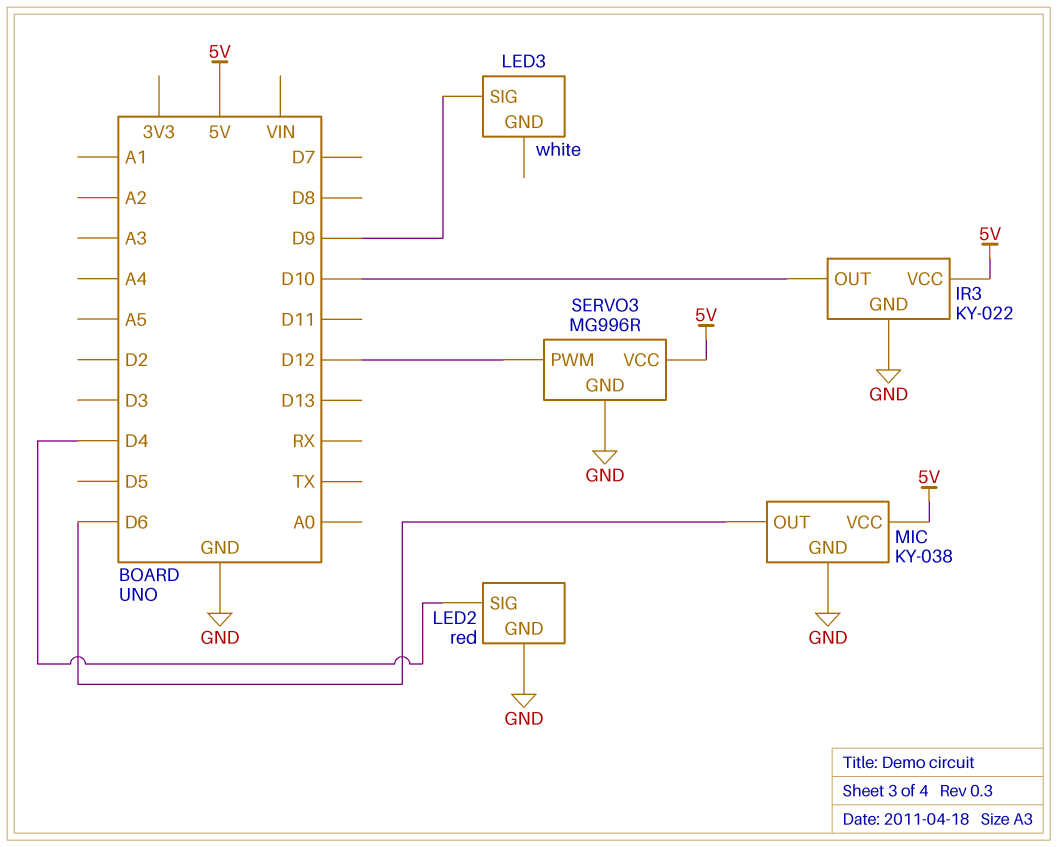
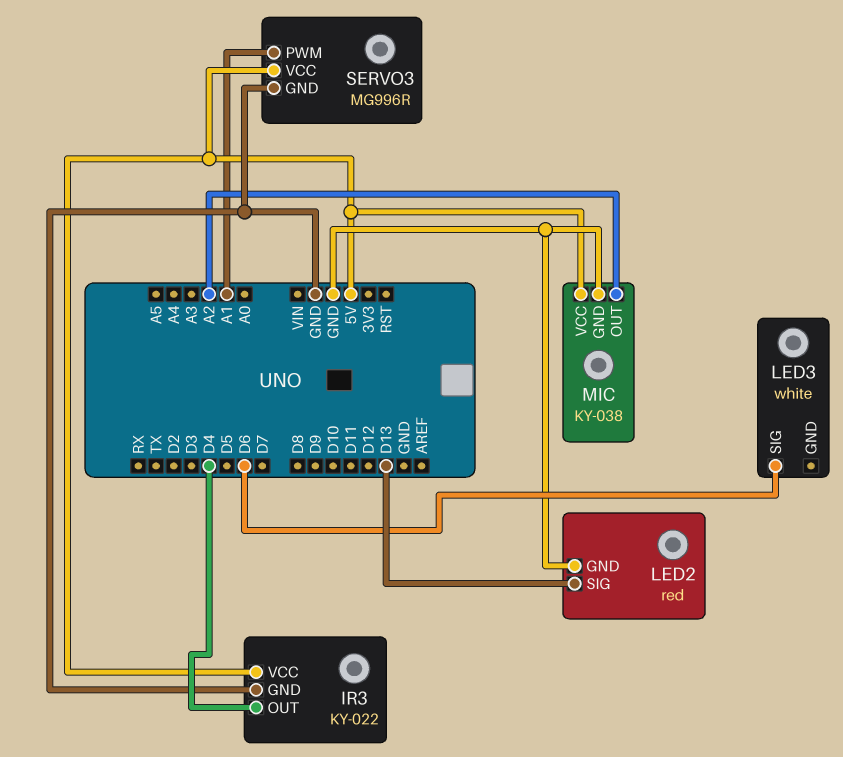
IR3 pin OUT: D10 -> D4
LED2 pin SIG: D4 -> D13
LED3 pin SIG: D9 -> D6
MIC pin OUT: D6 -> A2
SERVO3 pin PWM: D12 -> A1

